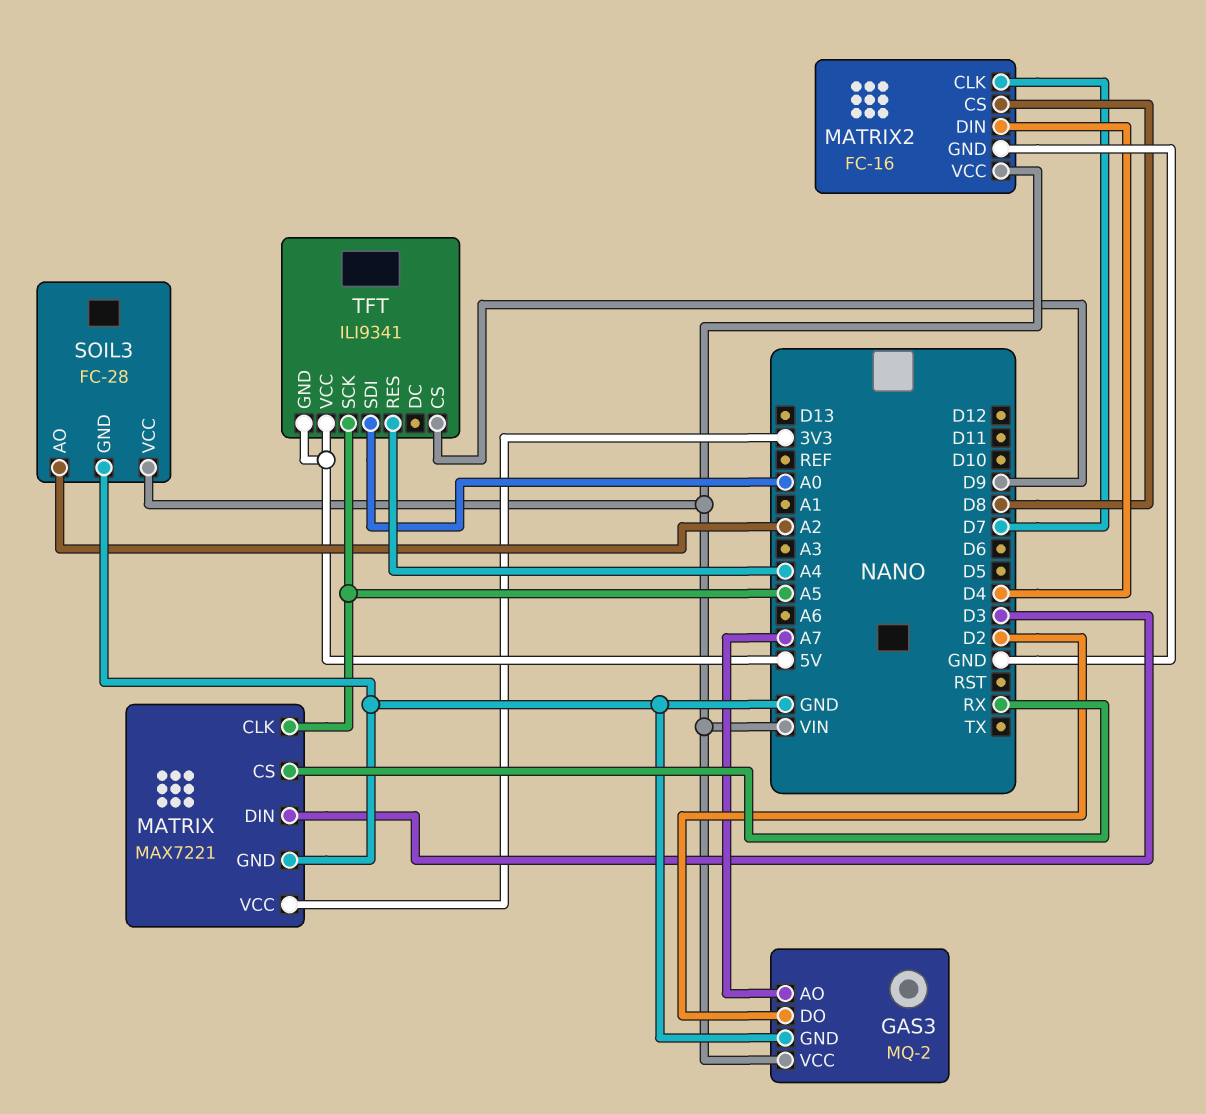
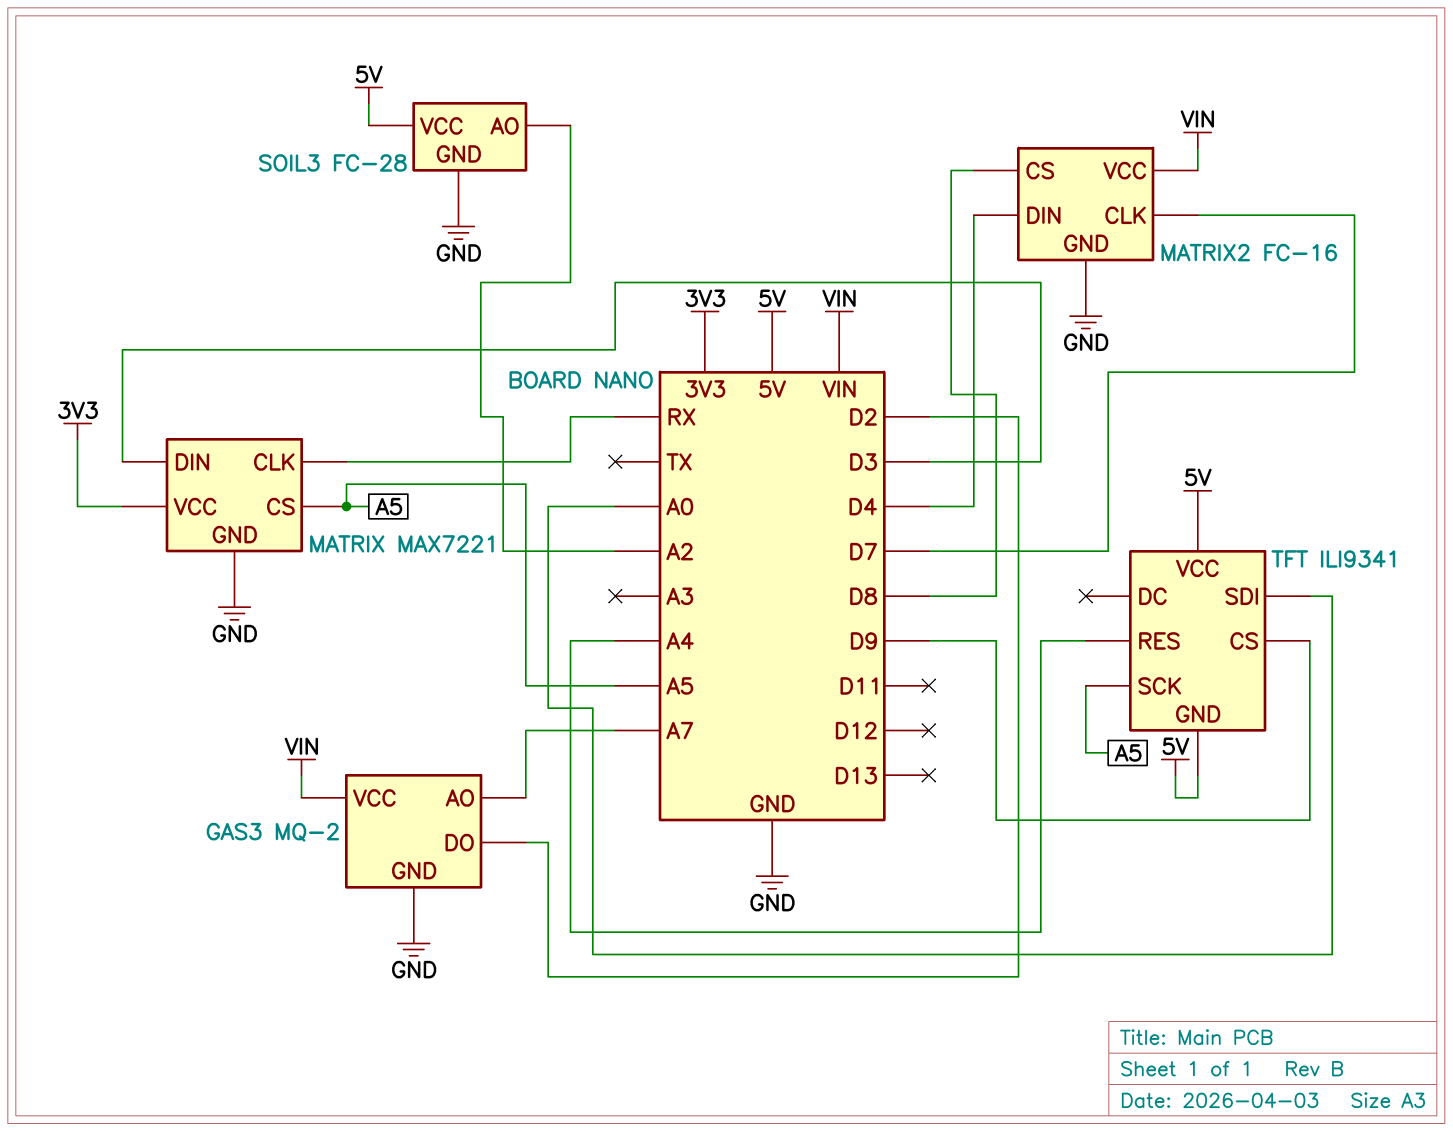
MATRIX pin CLK: A5 -> RX
MATRIX pin CS: RX -> A5
SOIL3 pin VCC: VIN -> 5V

